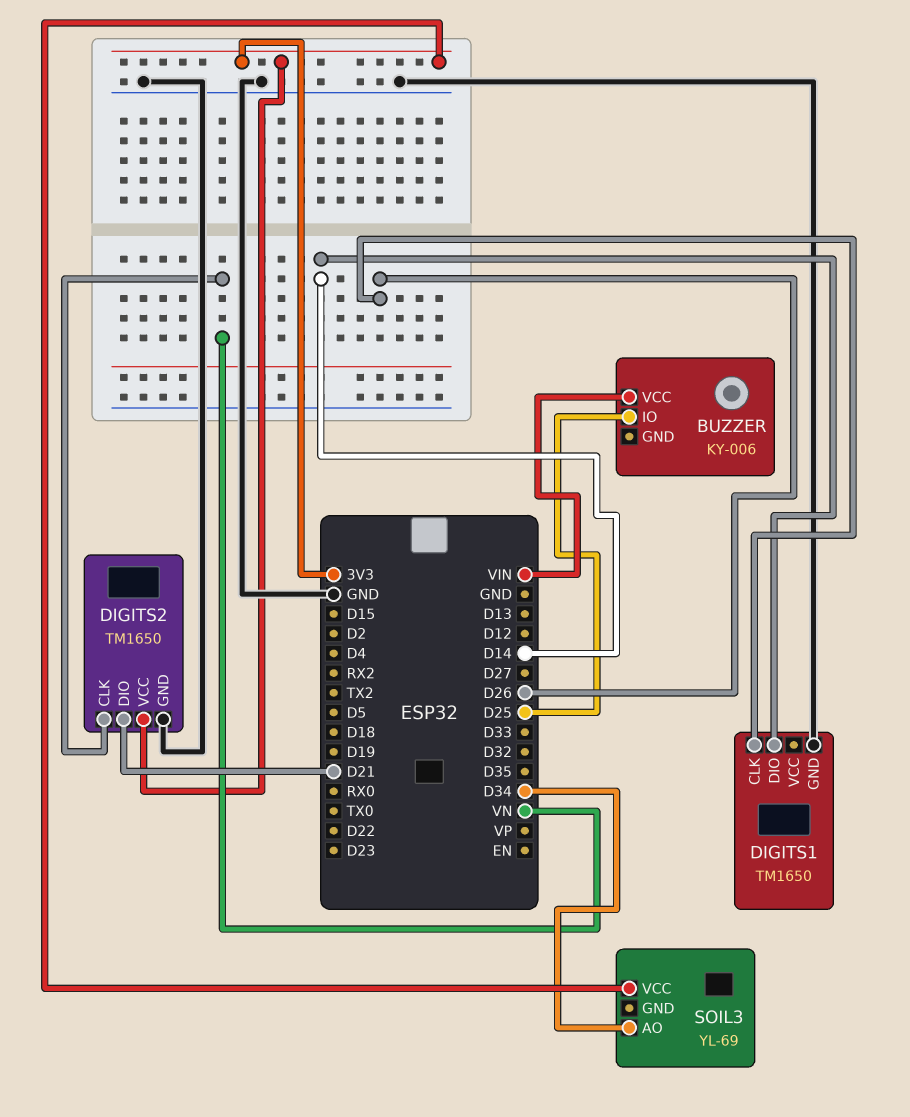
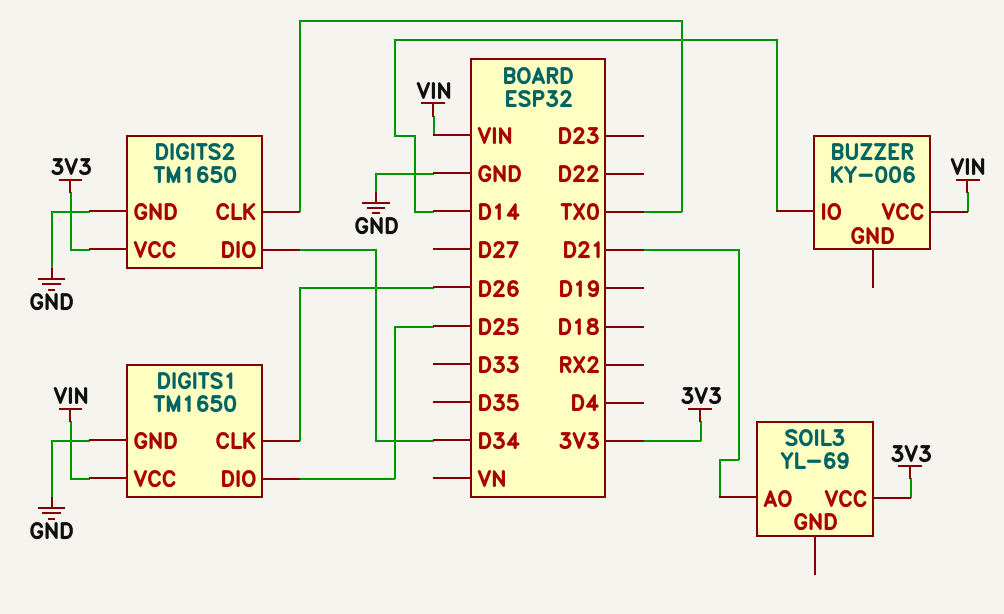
BUZZER pin IO: D25 -> D14
DIGITS1 pin DIO: D14 -> D25
DIGITS1 pin VCC: none -> VIN
DIGITS2 pin CLK: VN -> TX0
DIGITS2 pin DIO: D21 -> D34
SOIL3 pin AO: D34 -> D21

